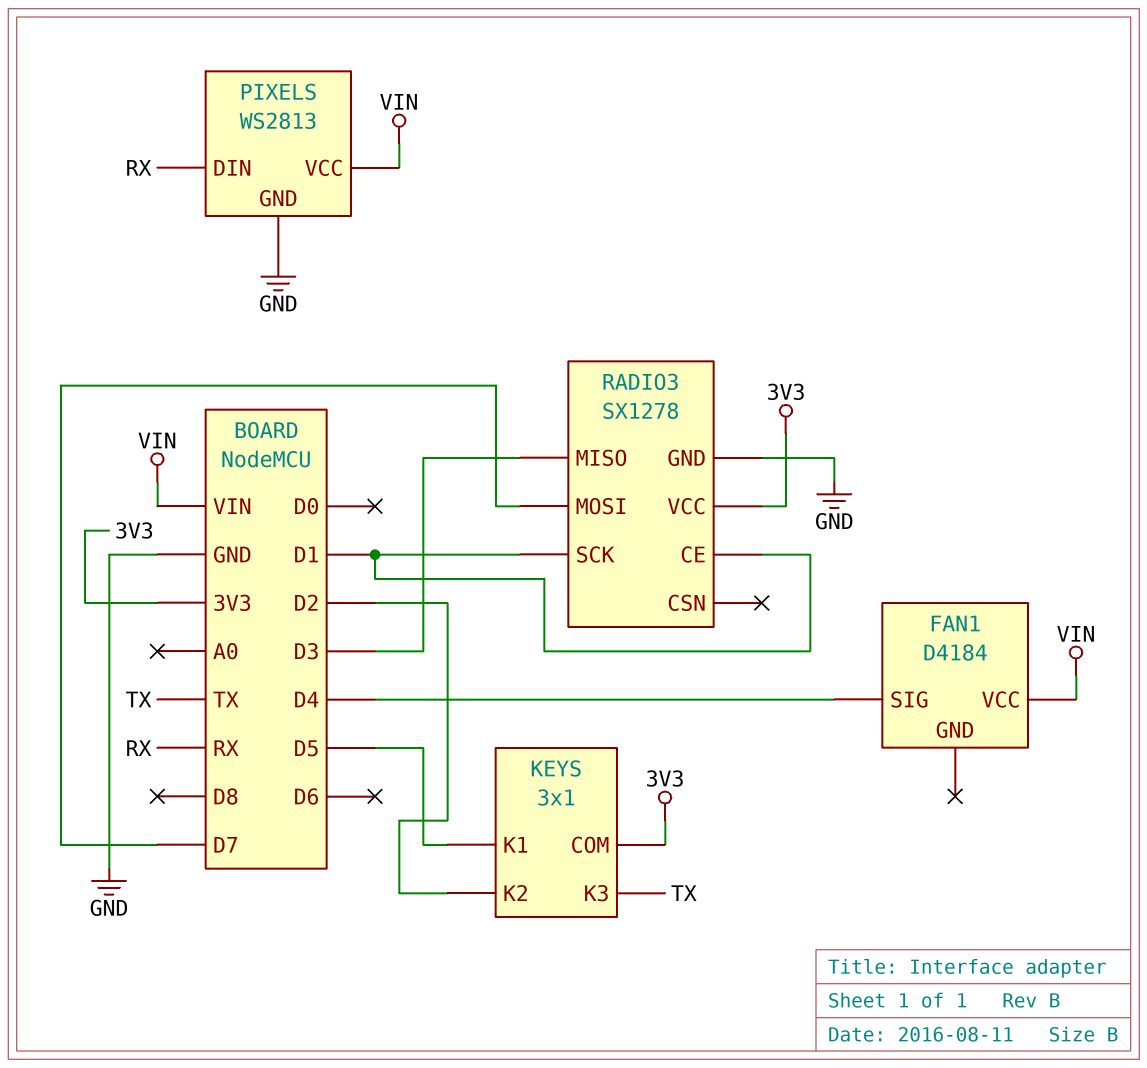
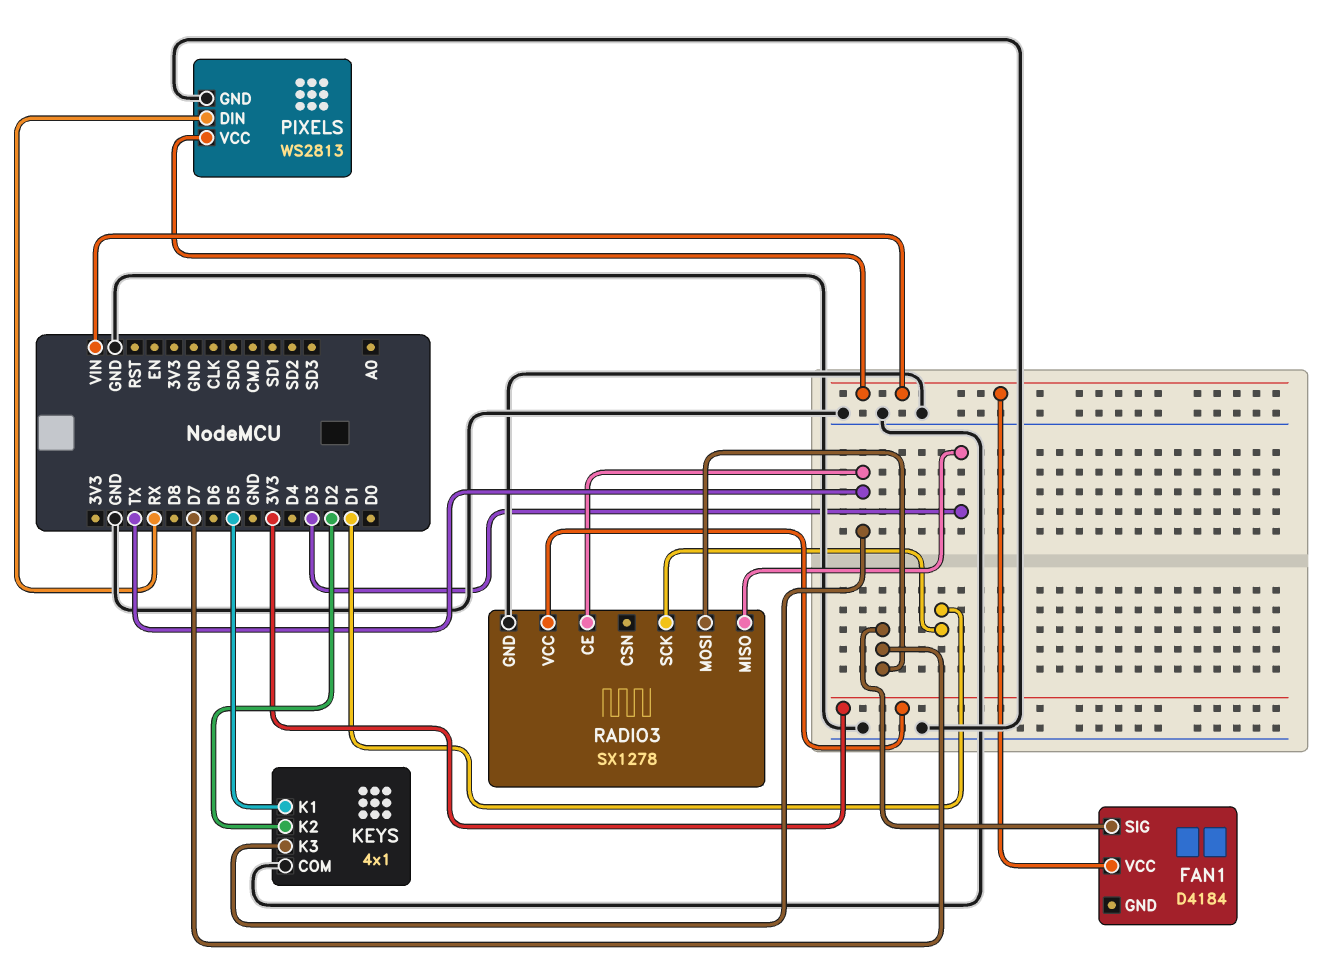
FAN1 pin SIG: D4 -> D7
KEYS: 3x1 -> 4x1
KEYS pin COM: 3V3 -> GND
RADIO3 pin CE: D1 -> TX

